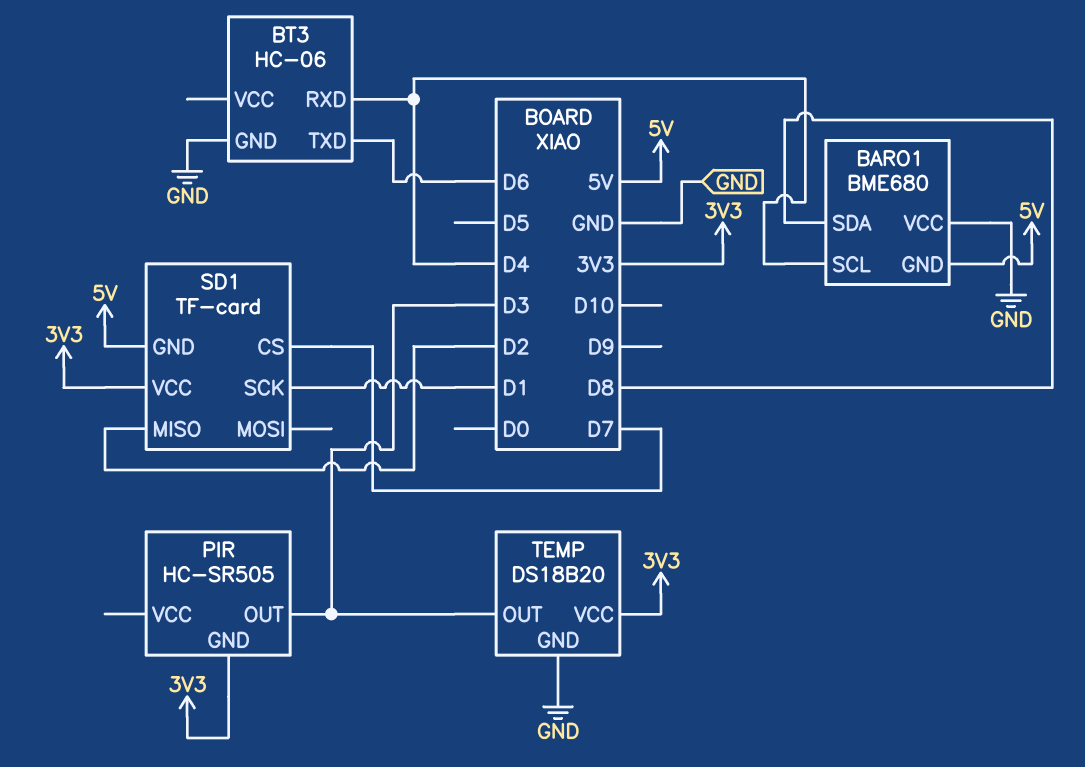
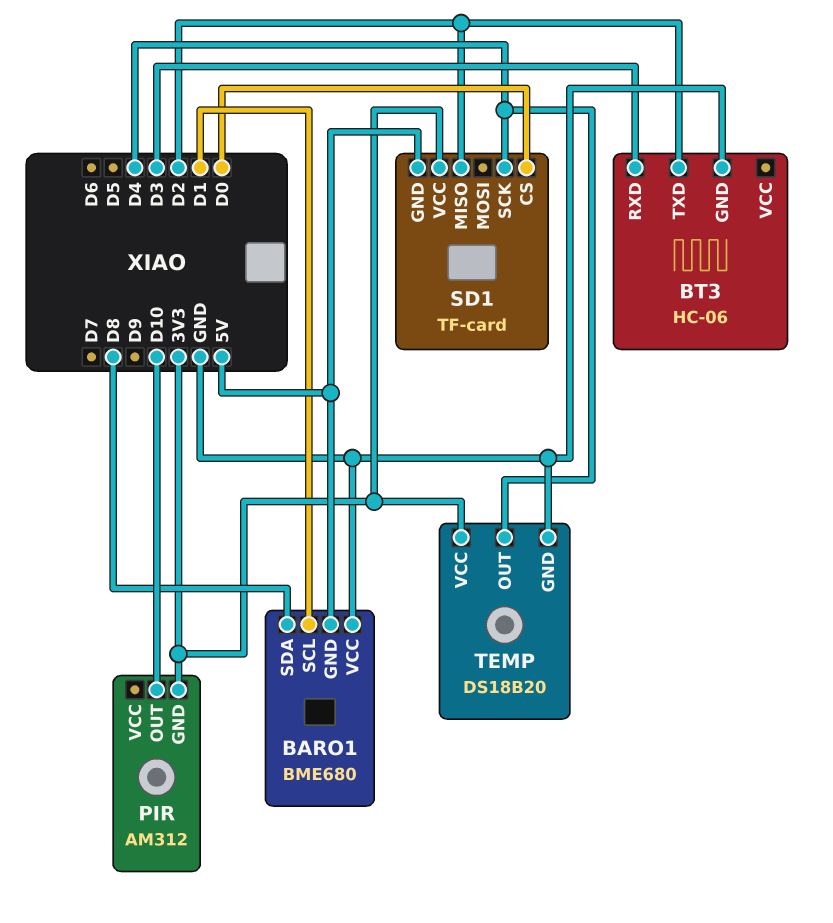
BARO1 pin SCL: D4 -> D1
BT3 pin RXD: D4 -> D3
BT3 pin TXD: D6 -> D2
PIR: HC-SR505 -> AM312
PIR pin OUT: D3 -> D10
SD1 pin CS: D7 -> D0
SD1 pin SCK: D1 -> D4
TEMP pin OUT: D3 -> D4

